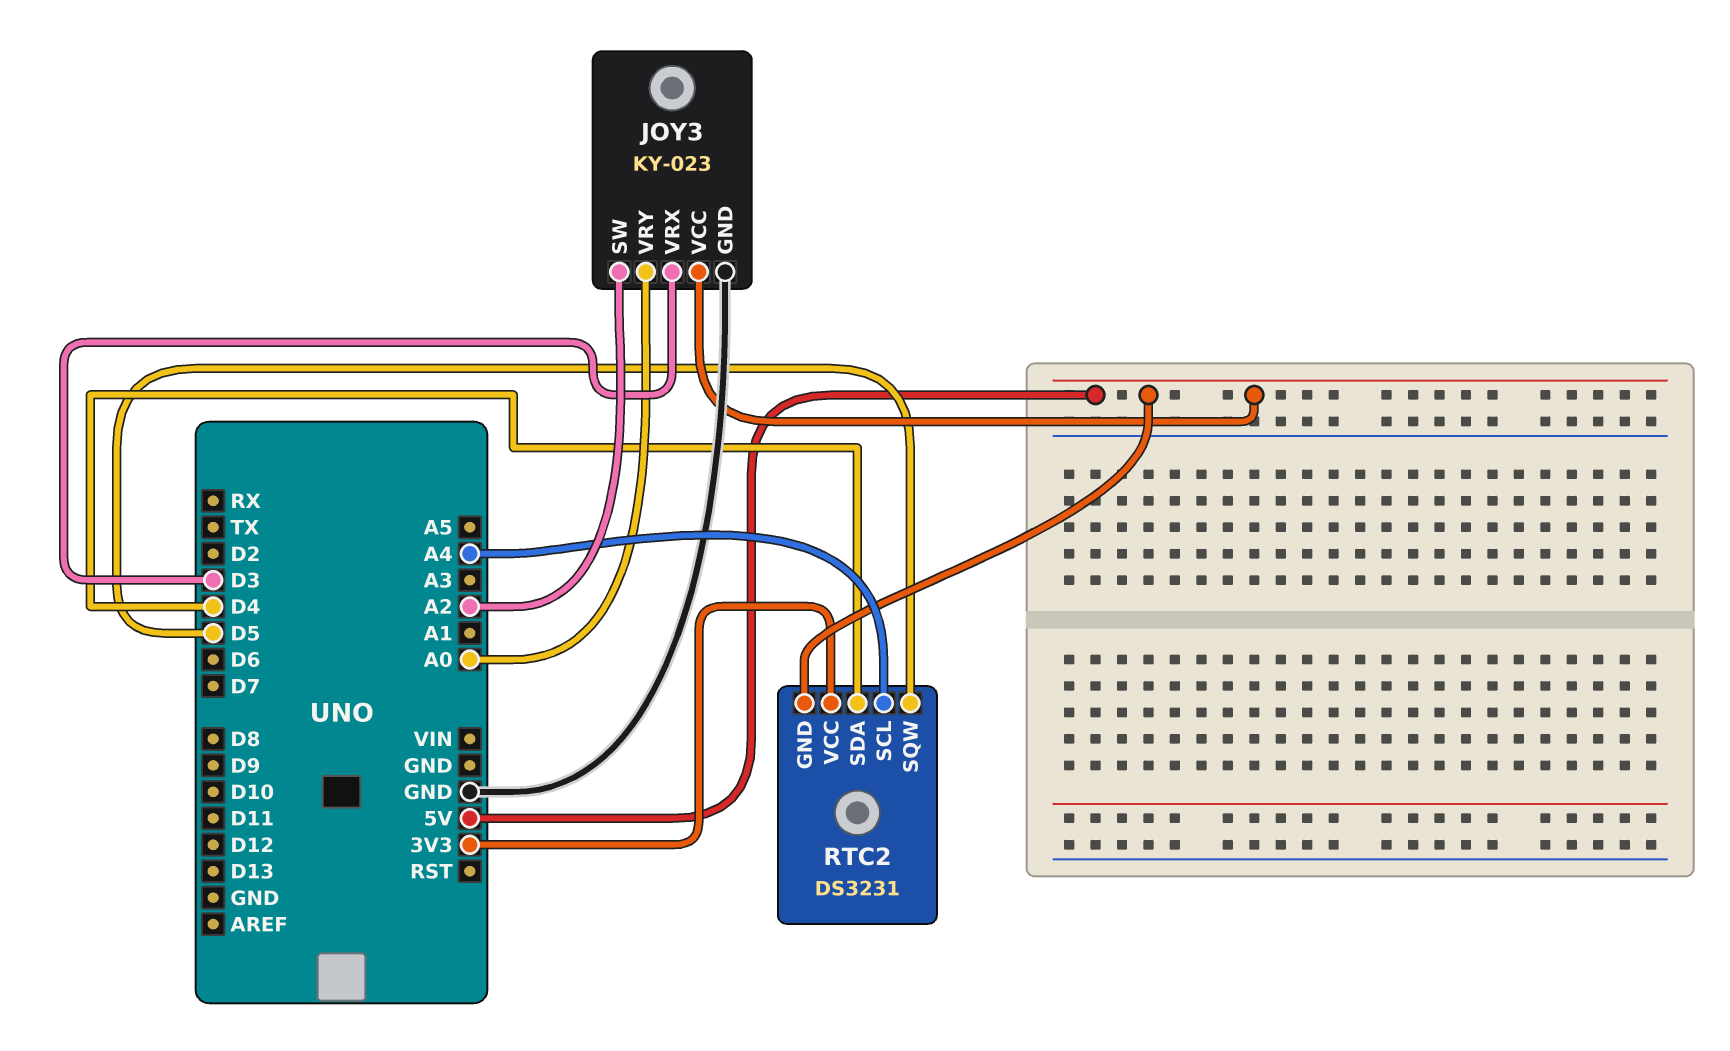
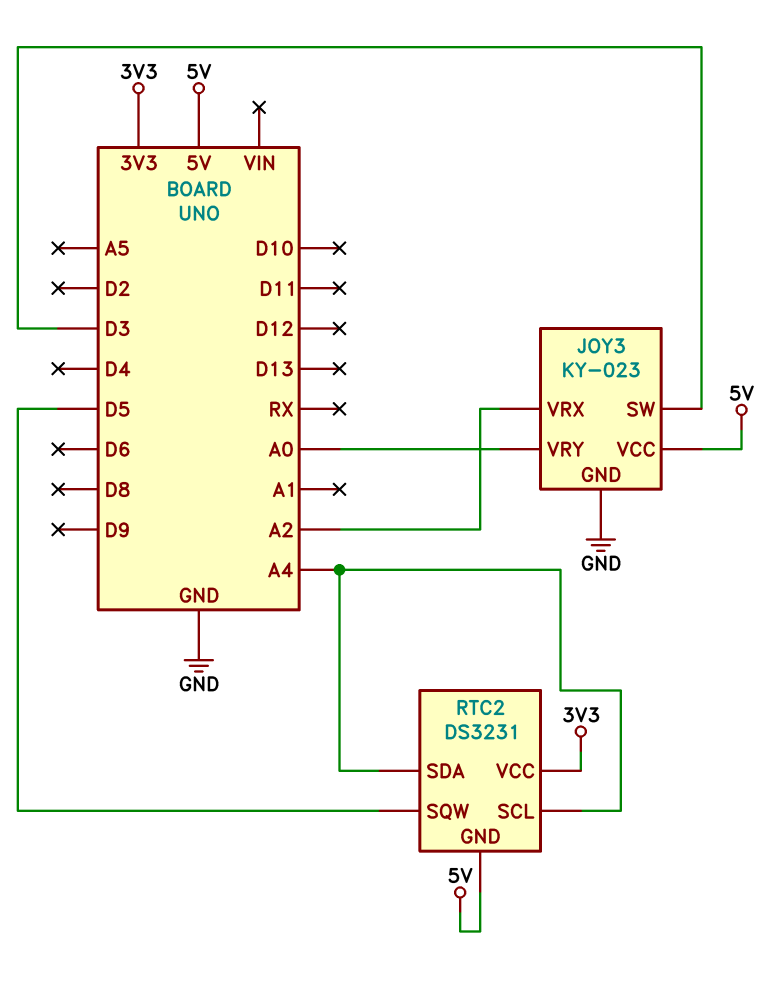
JOY3 pin SW: A2 -> D3
JOY3 pin VRX: D3 -> A2
RTC2 pin SDA: D4 -> A4

